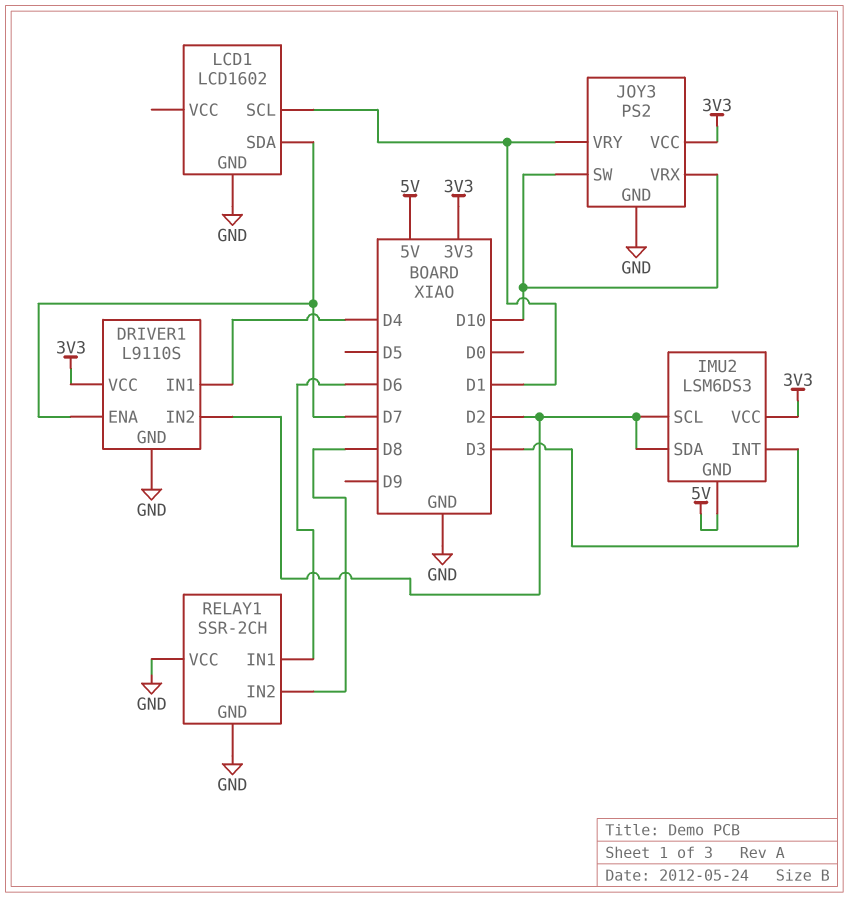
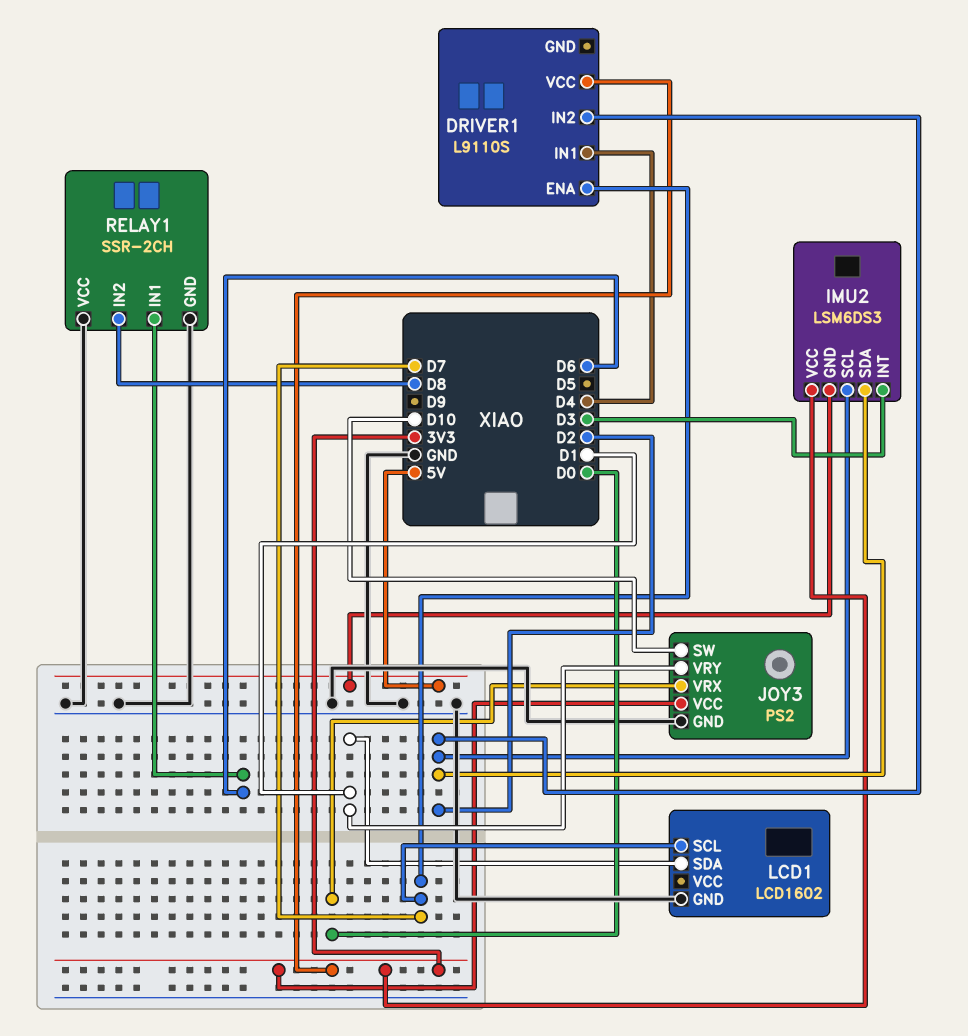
DRIVER1 pin GND: GND -> none
JOY3 pin VRX: D10 -> D0
LCD1 pin SCL: D1 -> D7
LCD1 pin SDA: D7 -> D1

